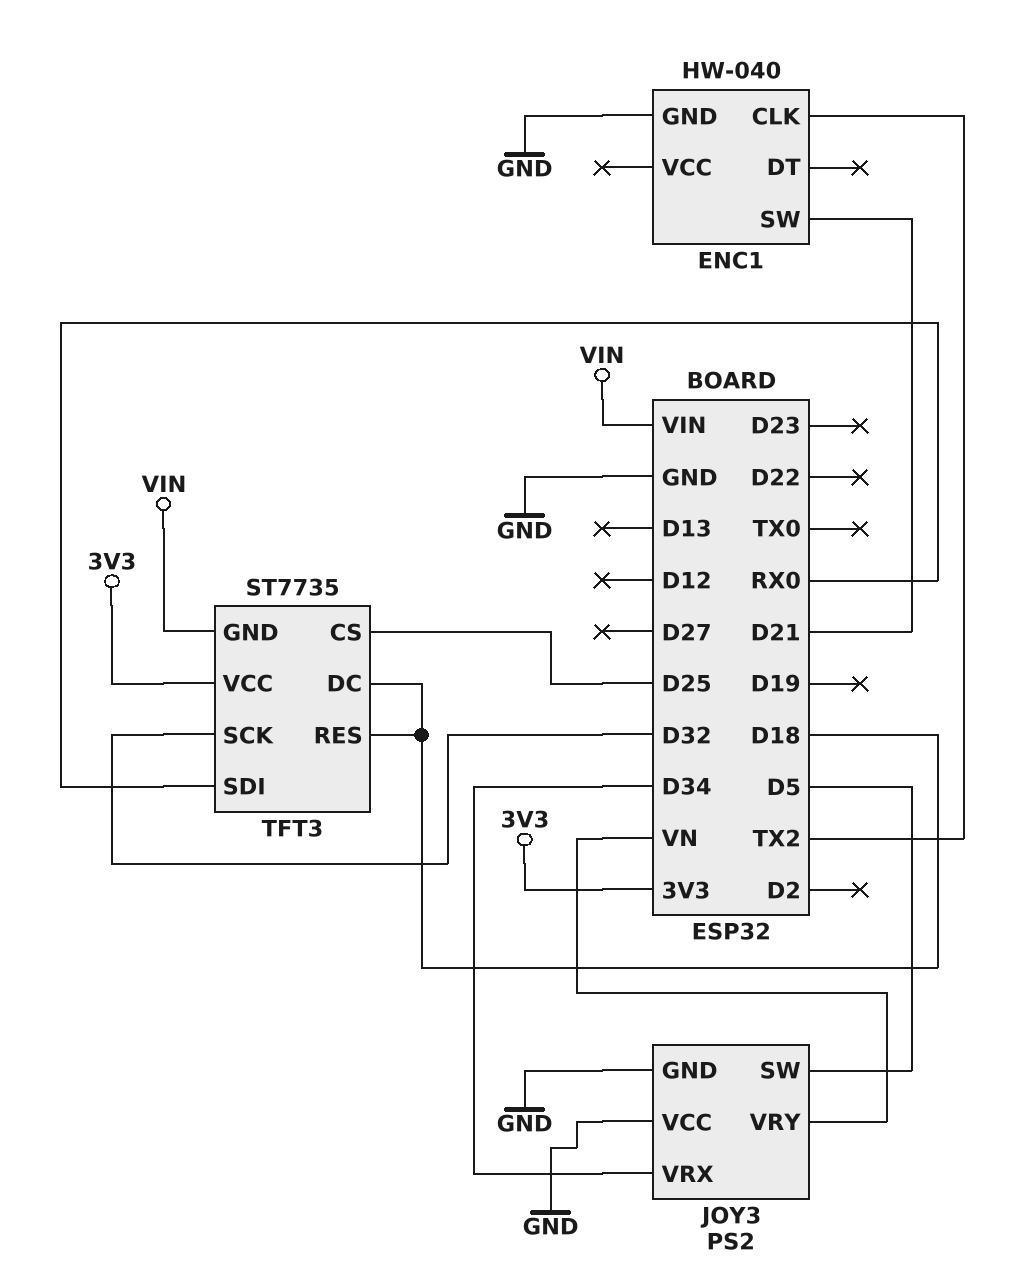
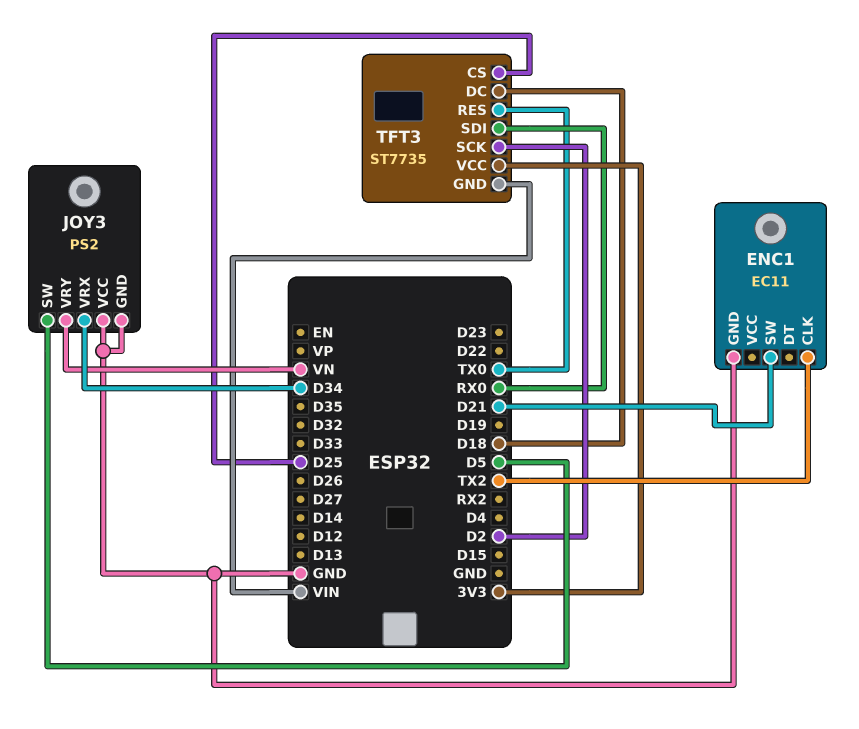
ENC1: HW-040 -> EC11
TFT3 pin RES: D18 -> TX0
TFT3 pin SCK: D32 -> D2

